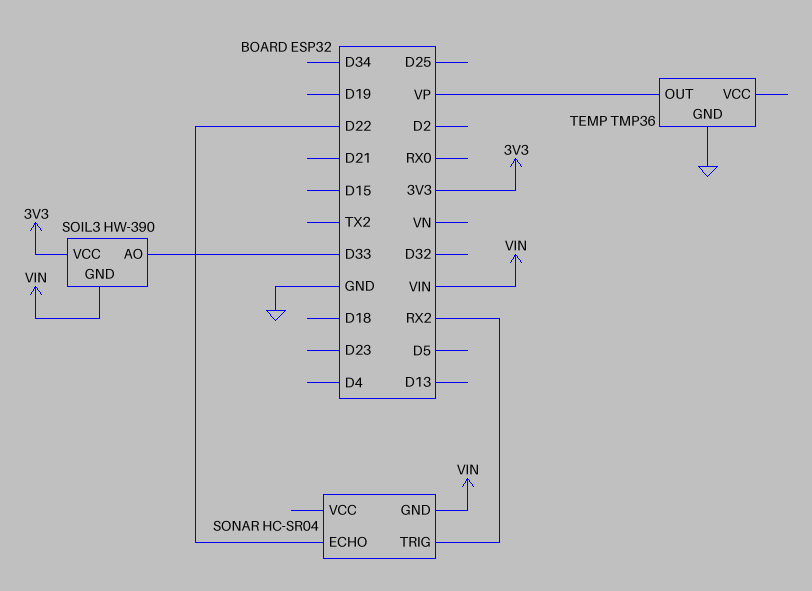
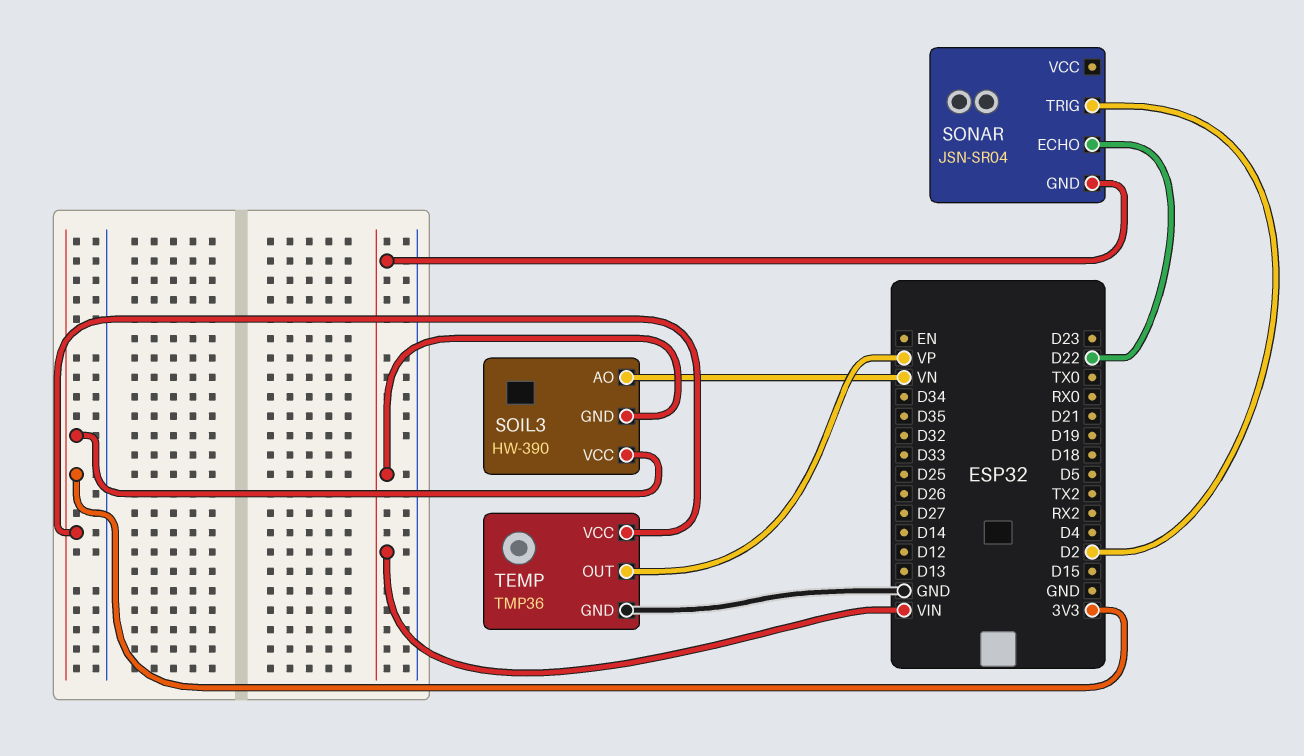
SOIL3 pin AO: D33 -> VN
SONAR: HC-SR04 -> JSN-SR04
SONAR pin TRIG: RX2 -> D2
TEMP pin VCC: none -> 3V3

